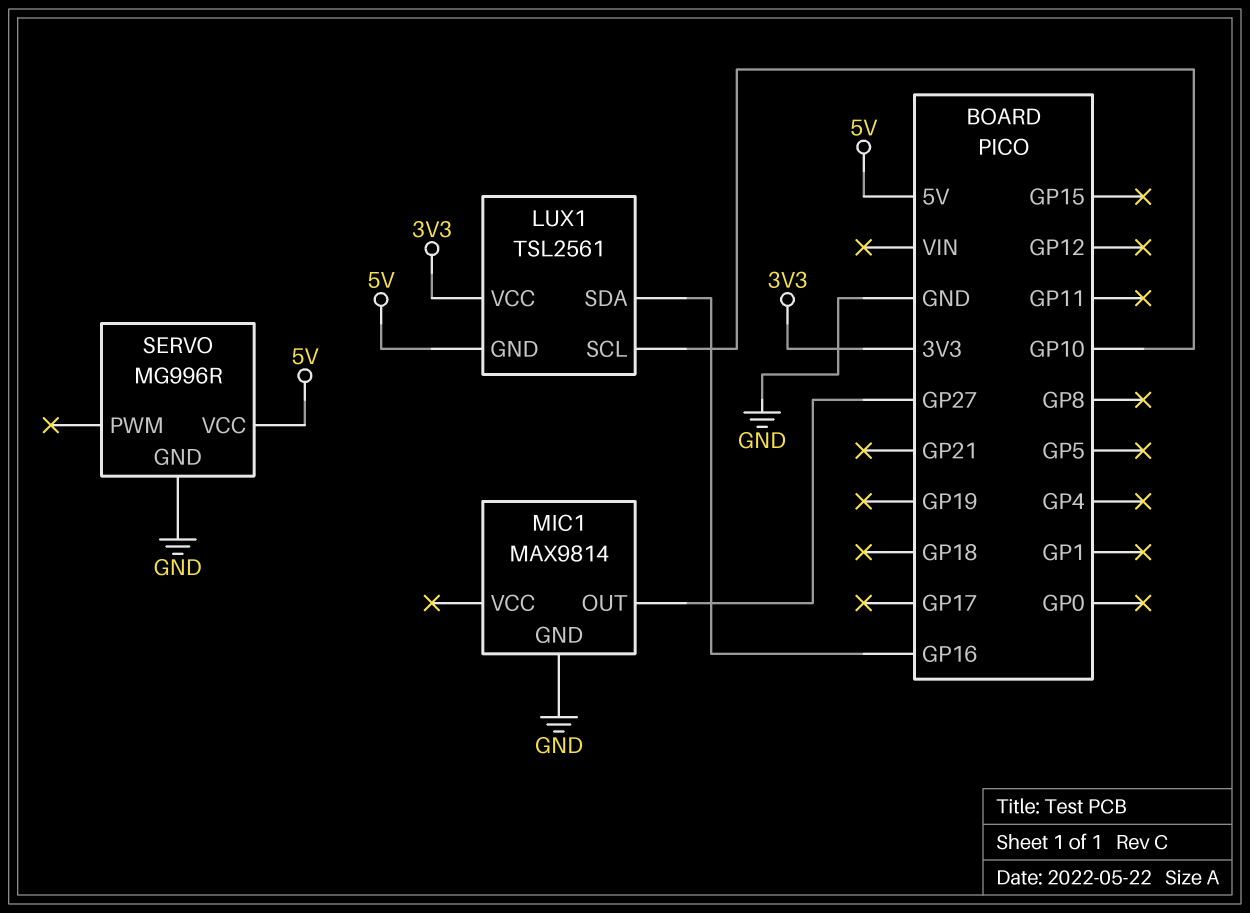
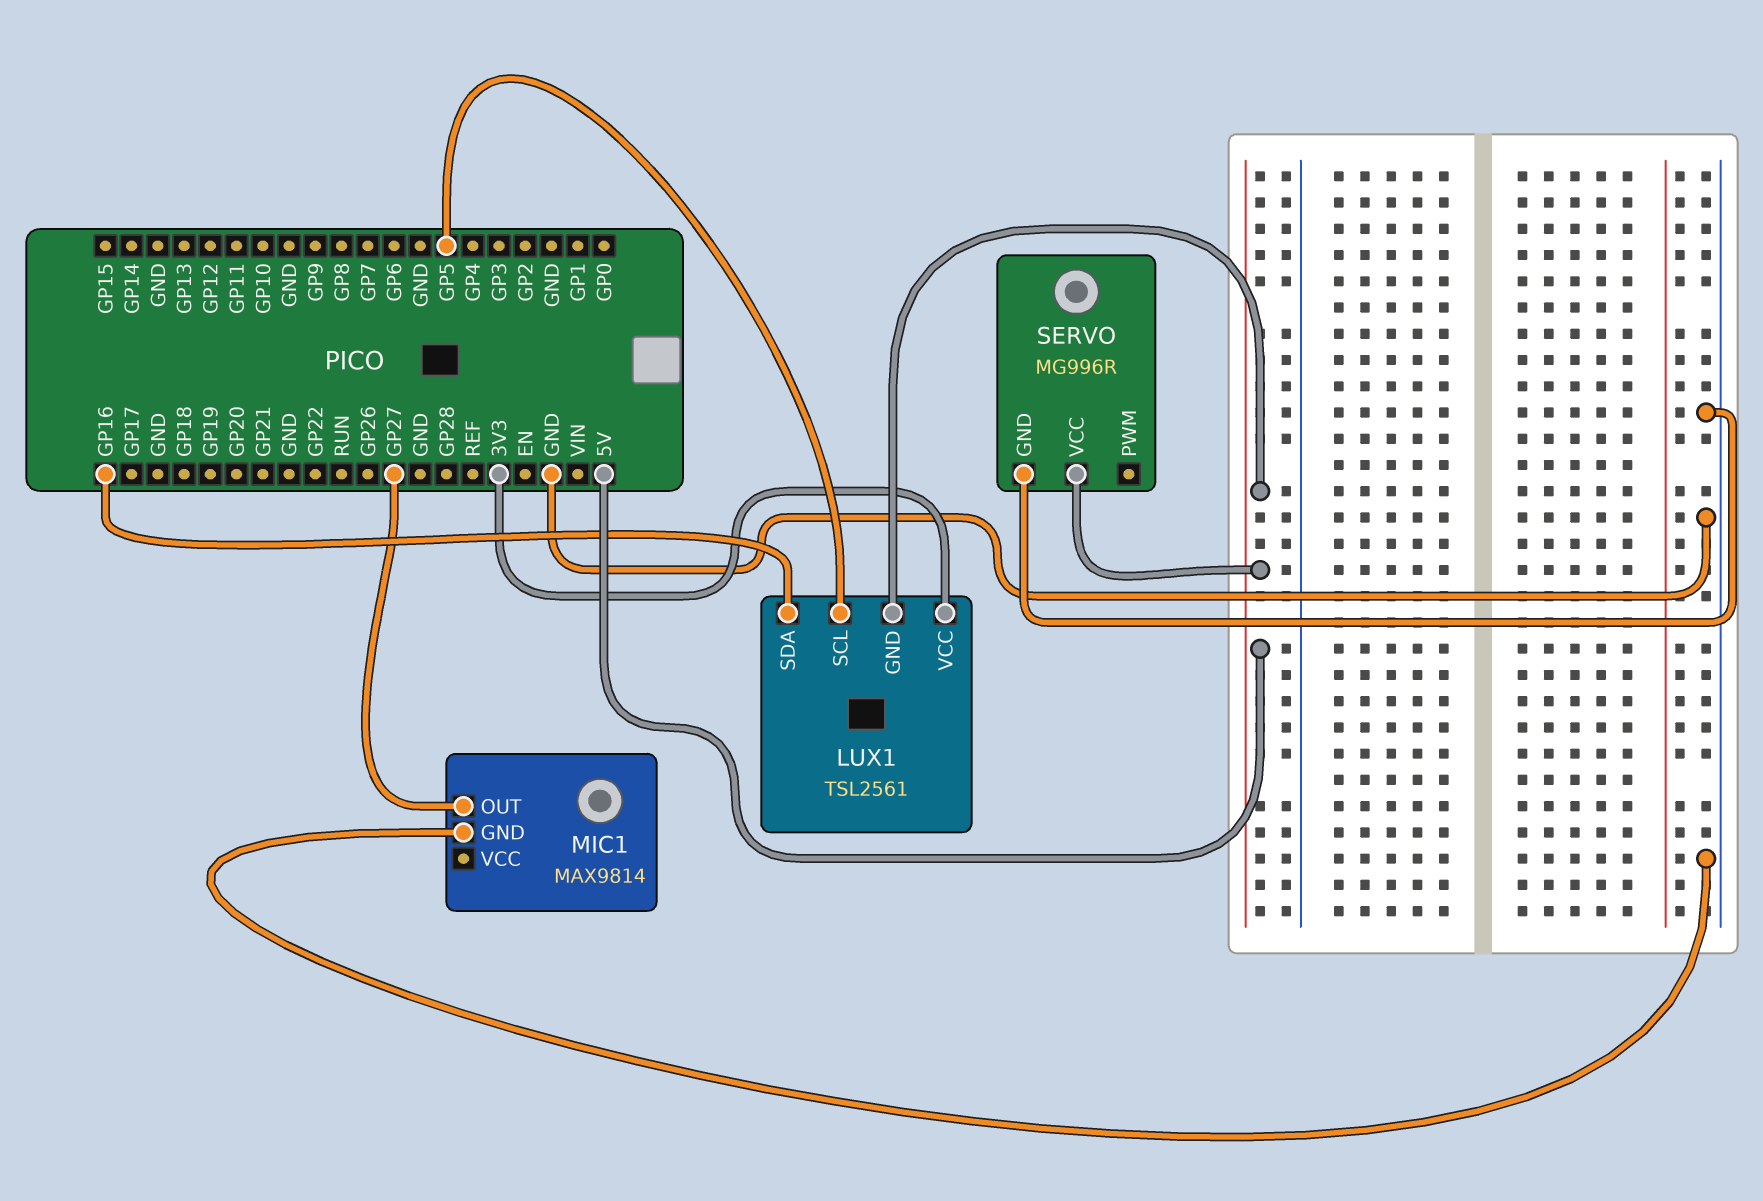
LUX1 pin SCL: GP10 -> GP5

